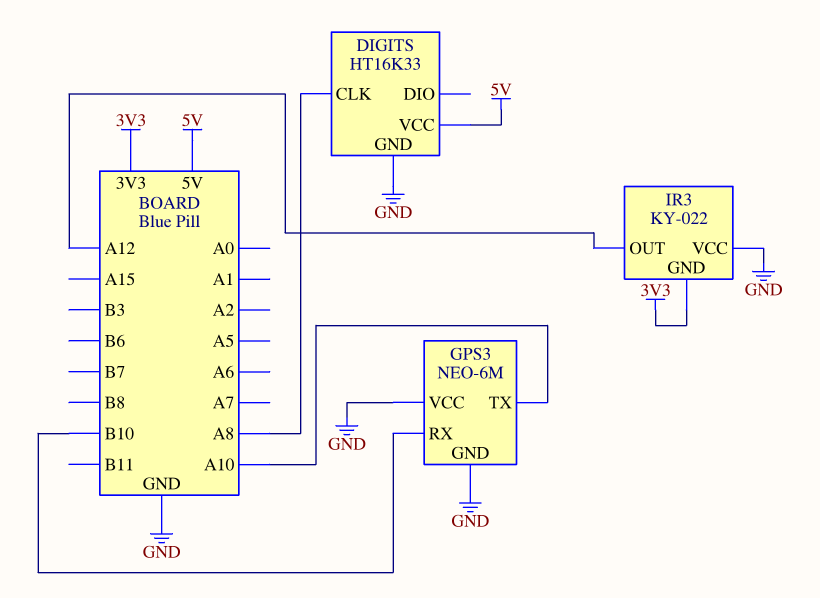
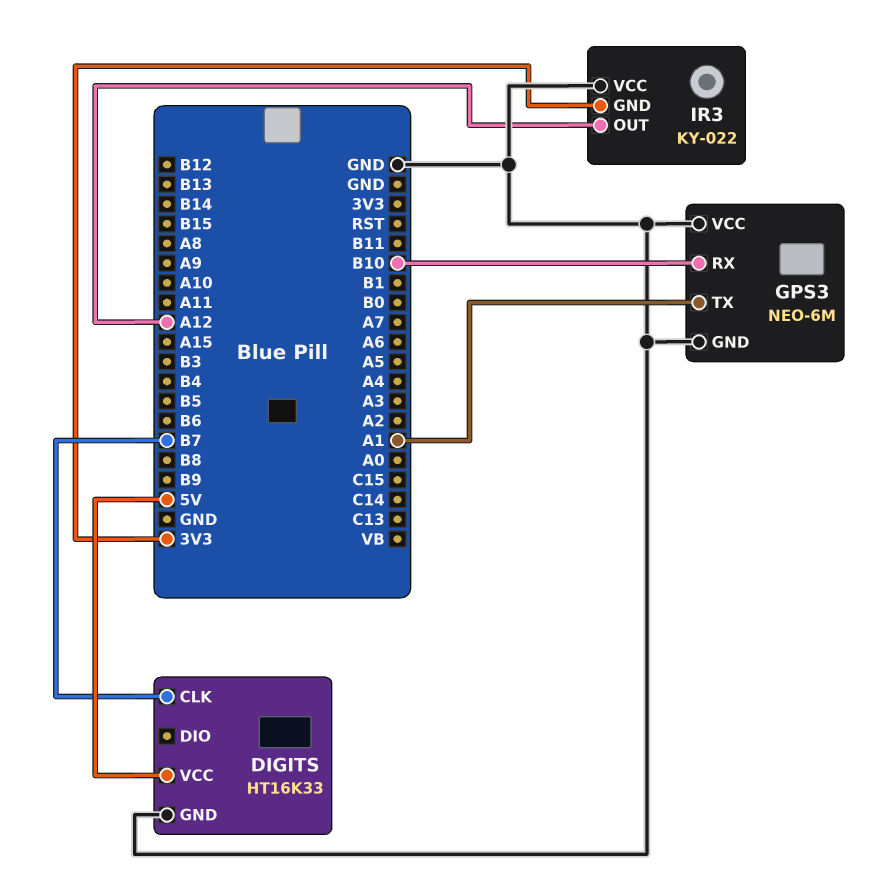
DIGITS pin CLK: A8 -> B7
GPS3 pin TX: A10 -> A1

